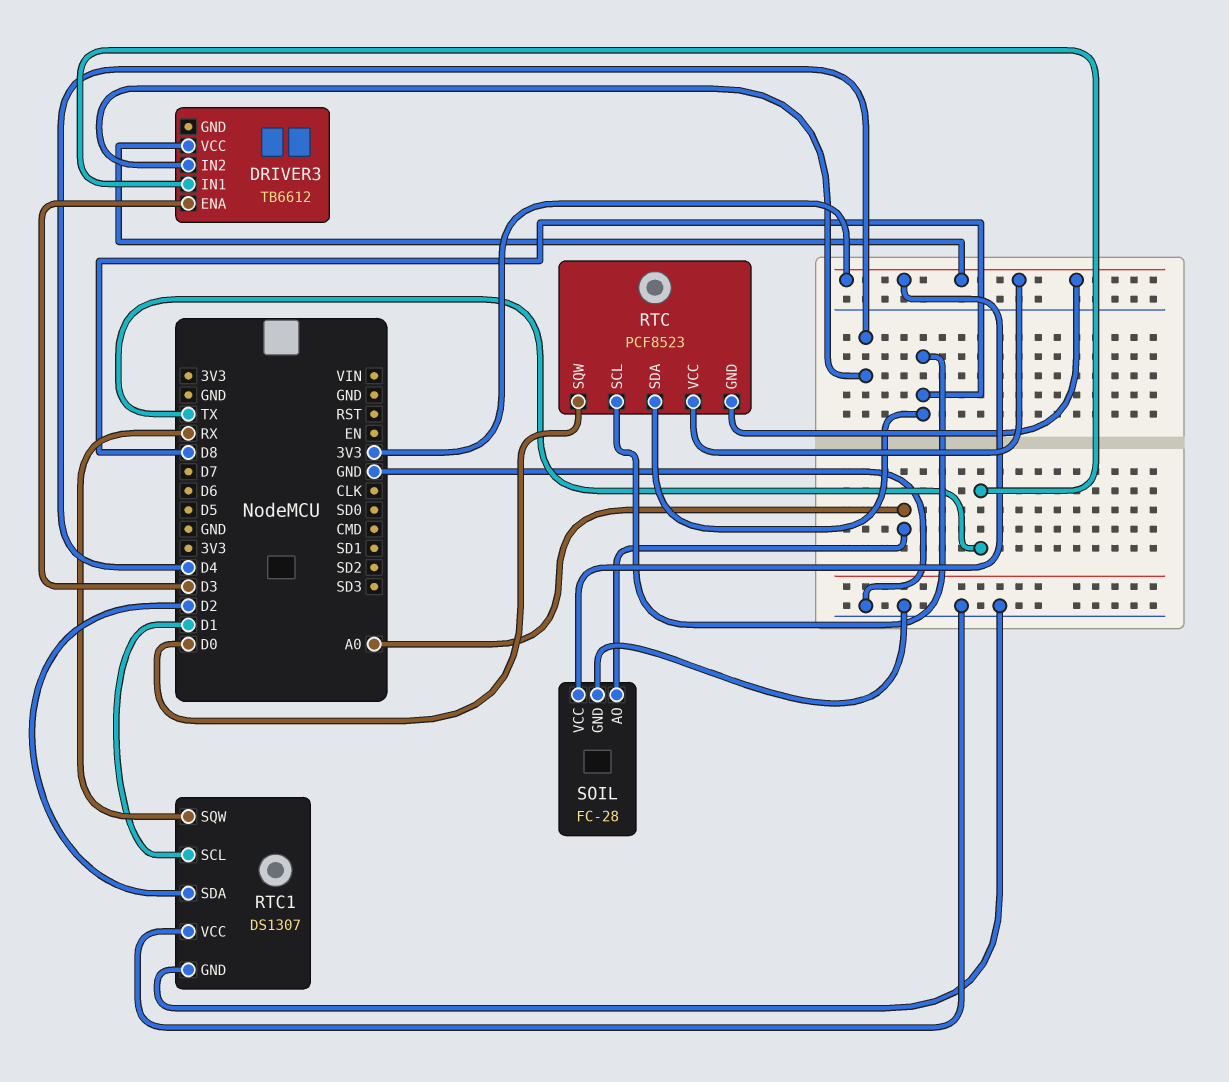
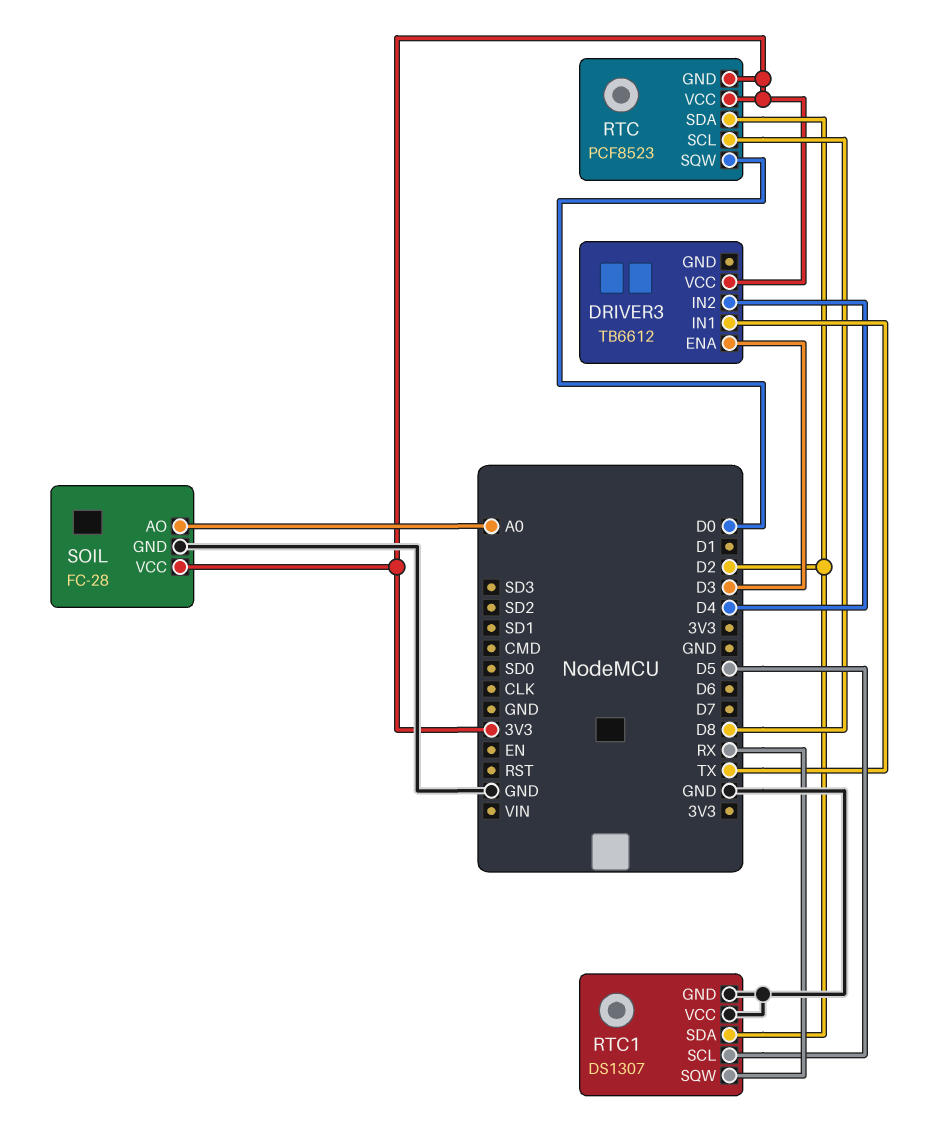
RTC pin SDA: D8 -> D2
RTC1 pin SCL: D1 -> D5

